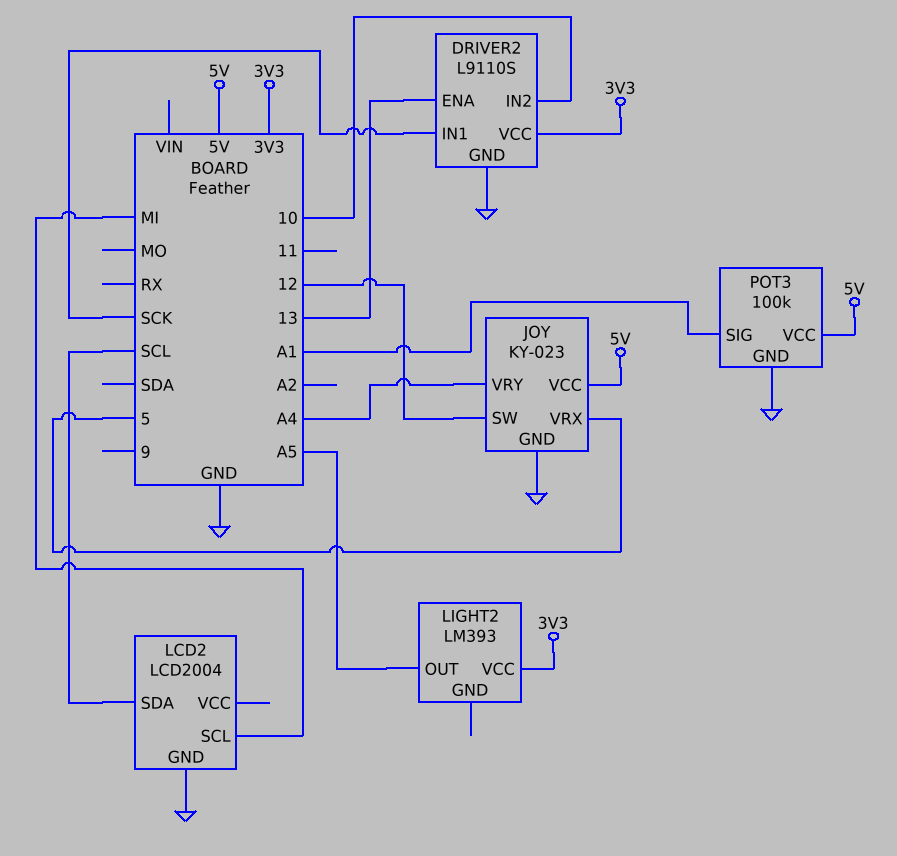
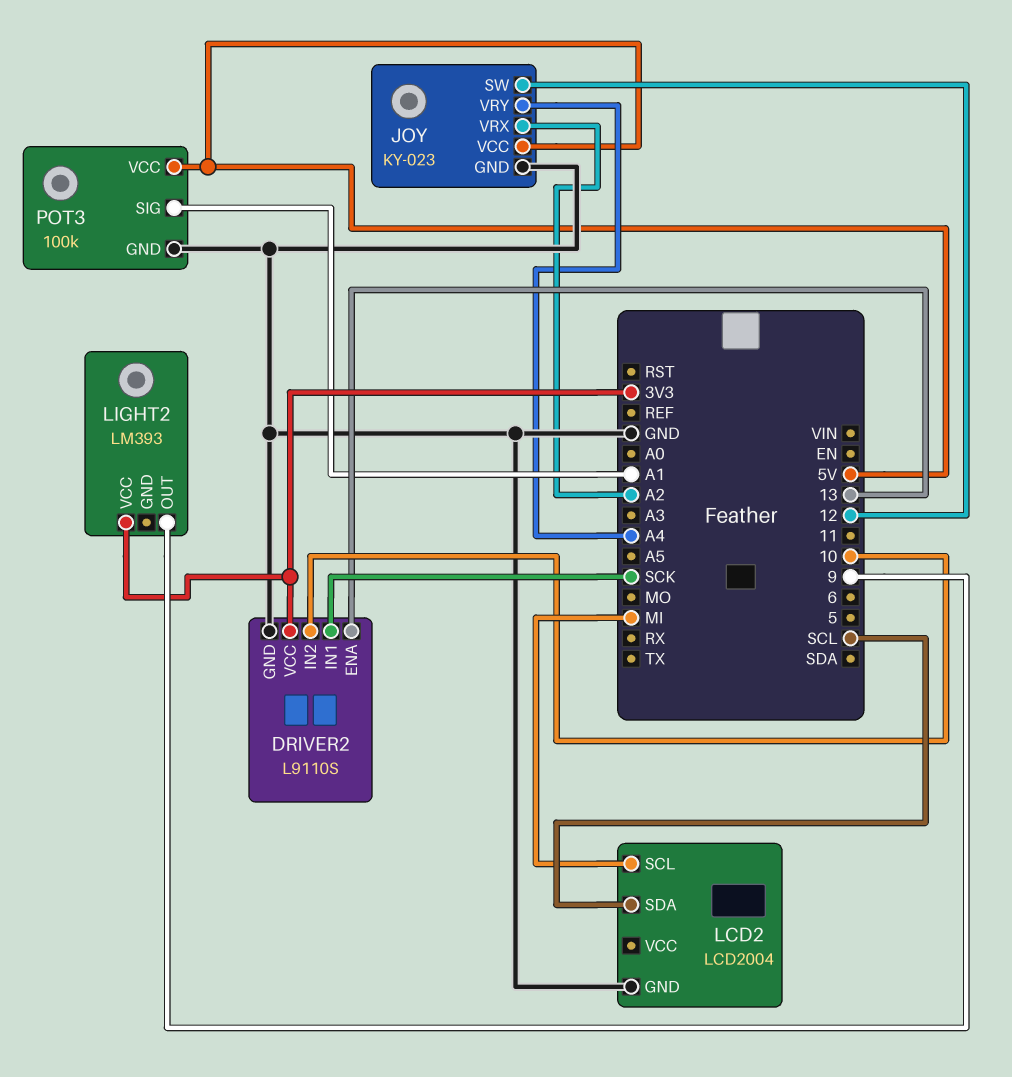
JOY pin VRX: 5 -> A2
LIGHT2 pin OUT: A5 -> 9

